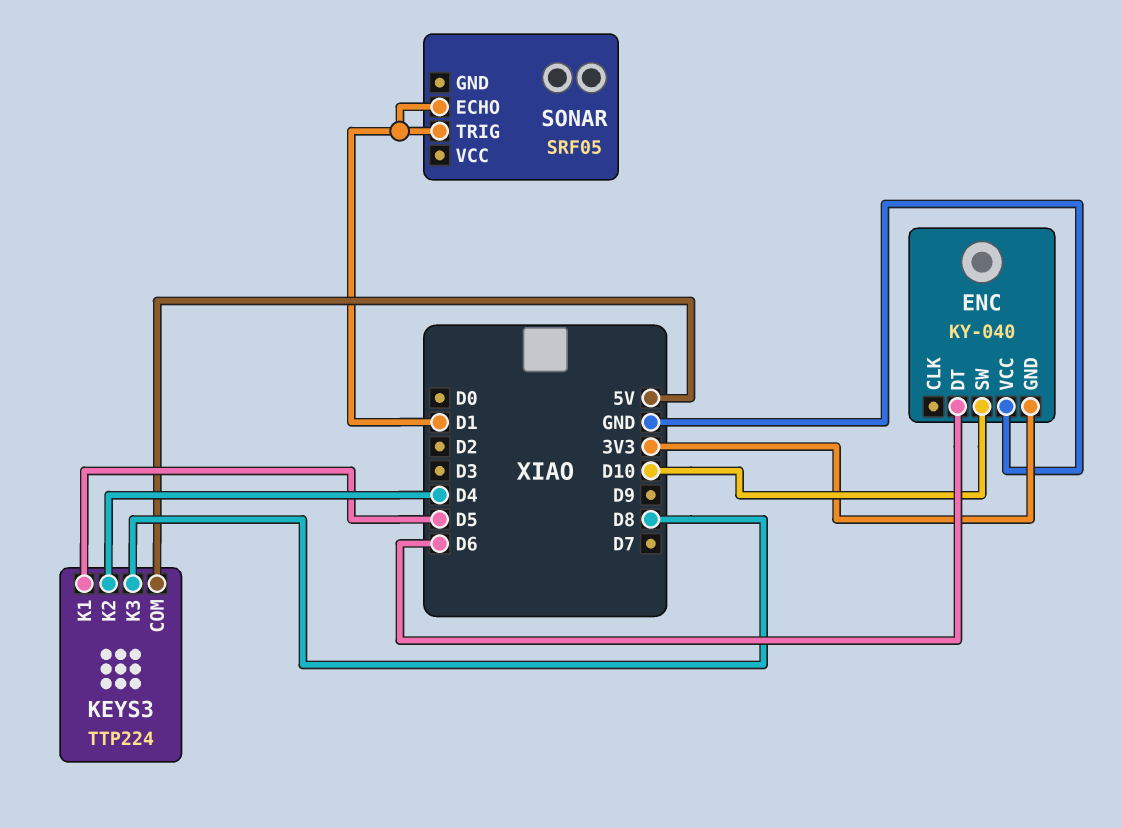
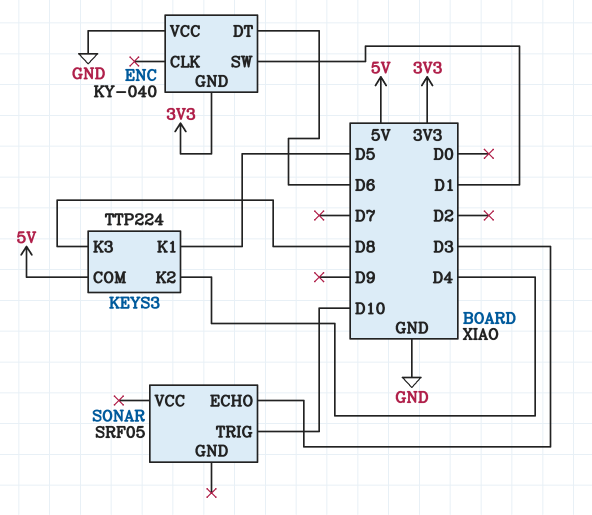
ENC pin SW: D10 -> D1
SONAR pin ECHO: D1 -> D3
SONAR pin TRIG: D1 -> D10

